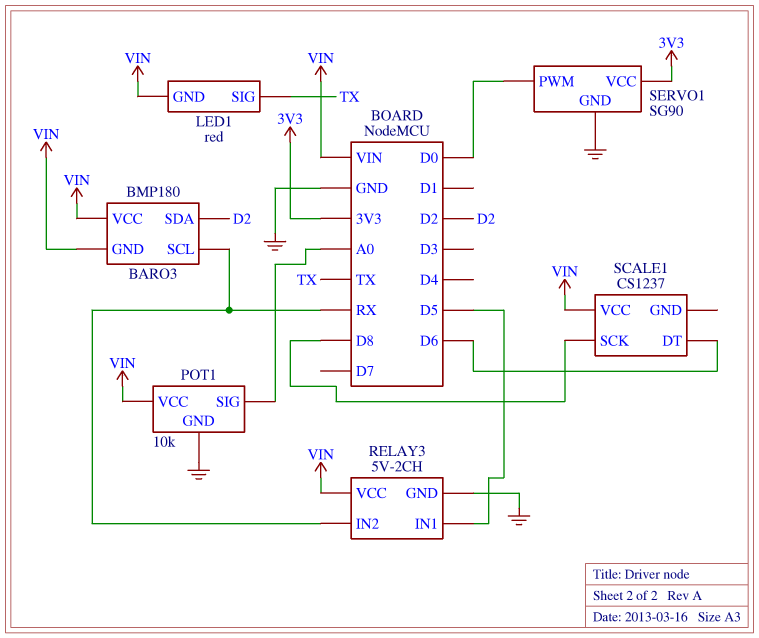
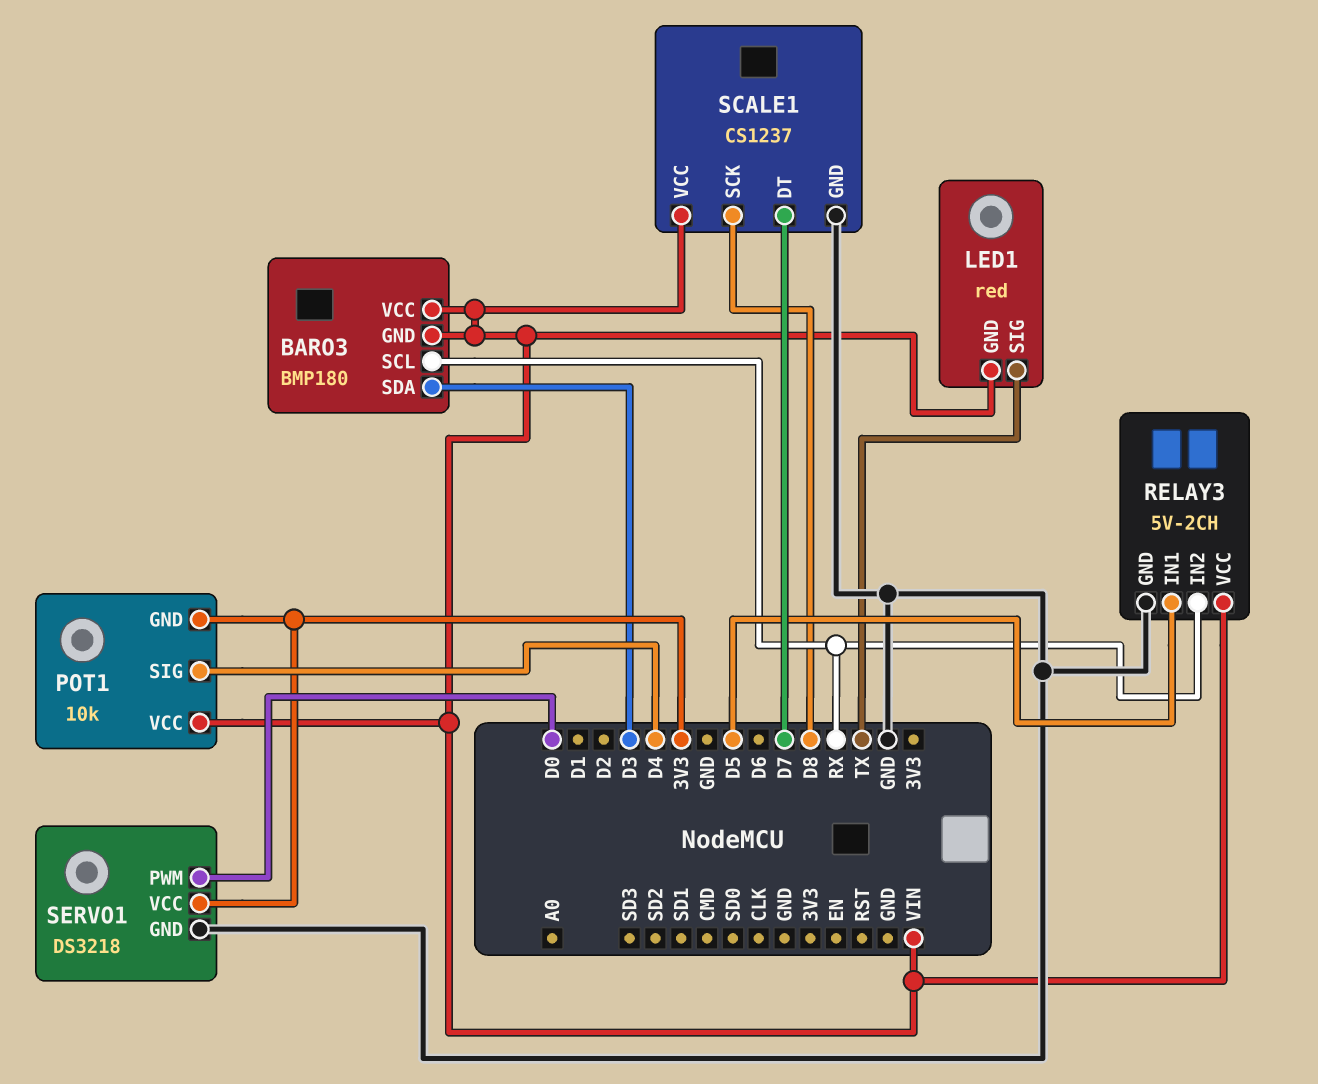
BARO3 pin SDA: D2 -> D3
POT1 pin GND: GND -> 3V3
POT1 pin SIG: A0 -> D4
SCALE1 pin DT: D6 -> D7
SCALE1 pin GND: none -> GND
SERVO1: SG90 -> DS3218

